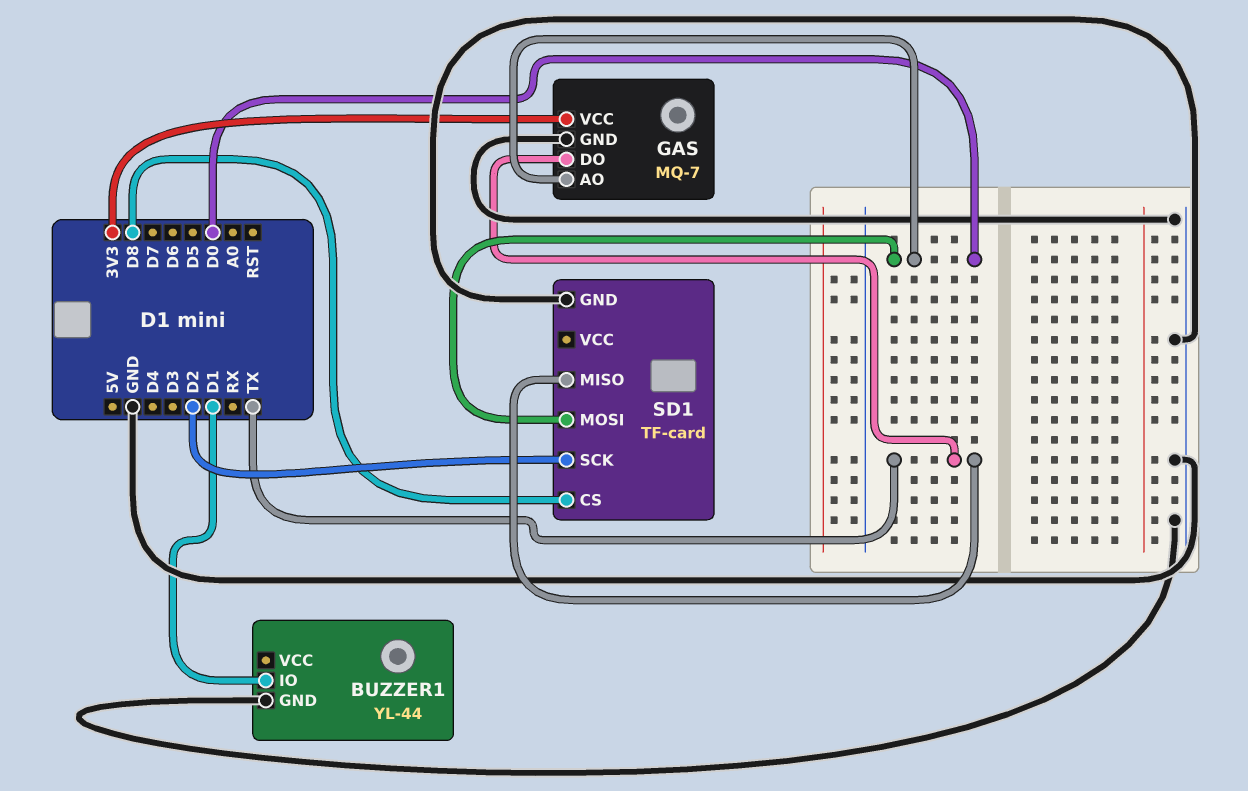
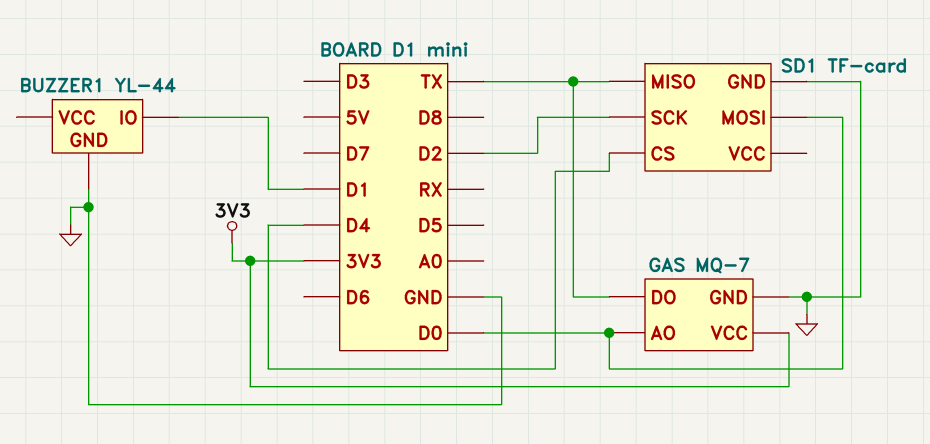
SD1 pin CS: D8 -> D4

